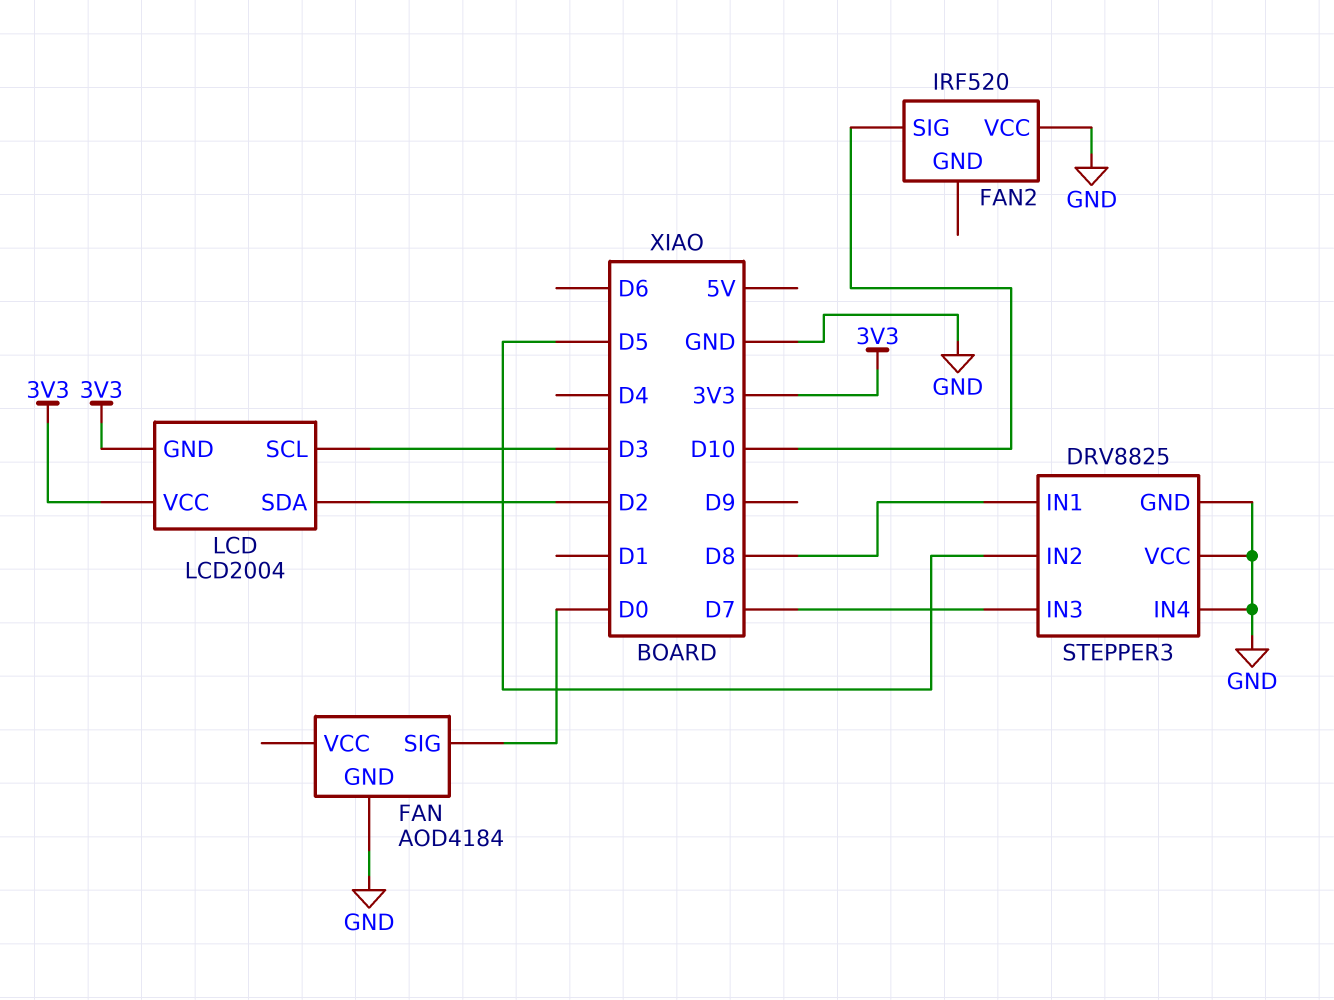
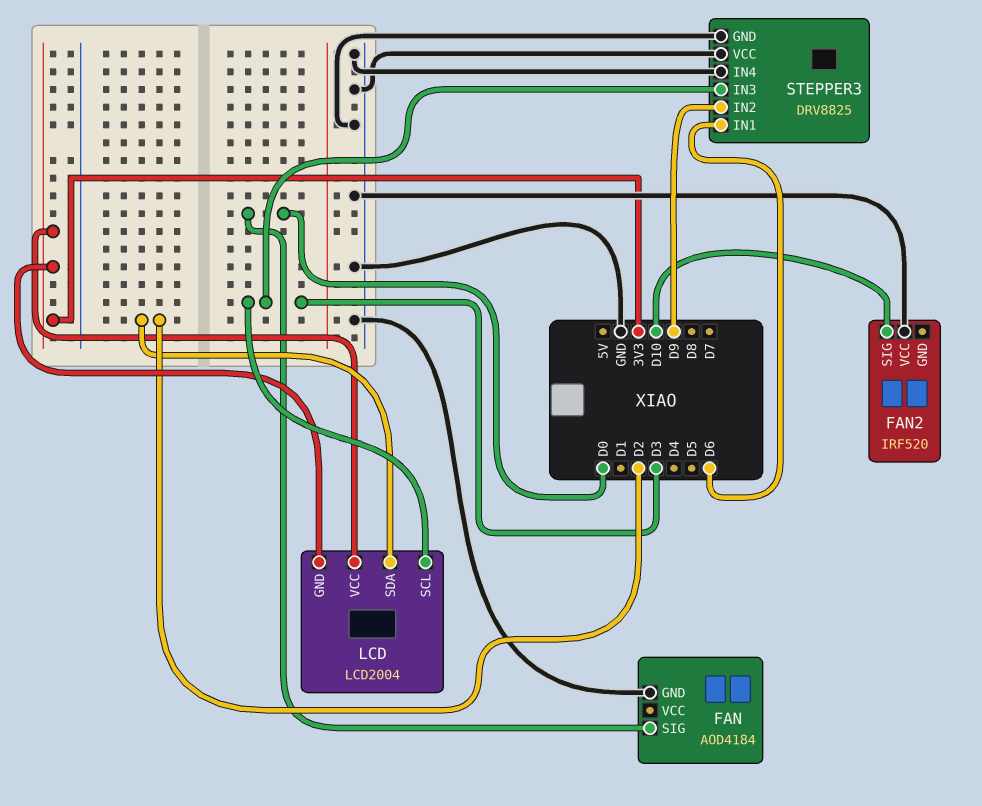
STEPPER3 pin IN1: D8 -> D6
STEPPER3 pin IN2: D5 -> D9
STEPPER3 pin IN3: D7 -> D3

